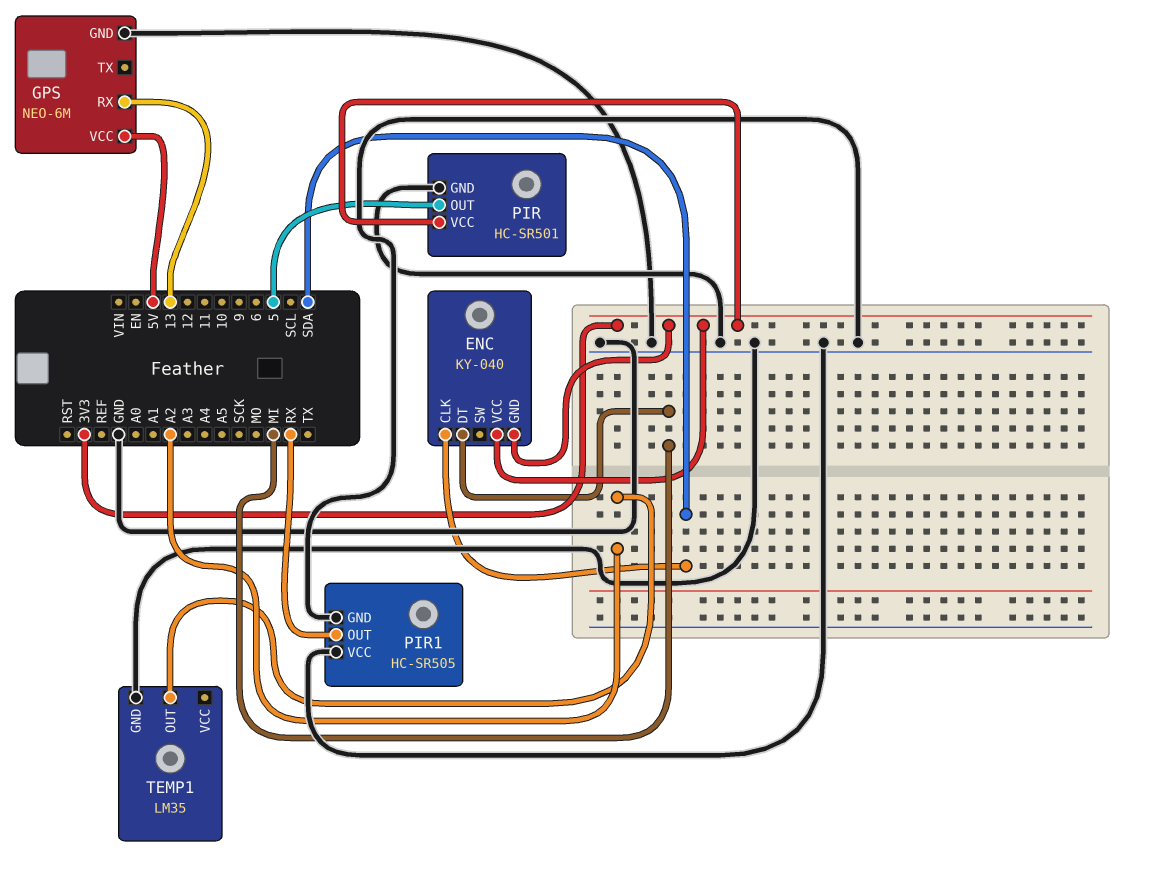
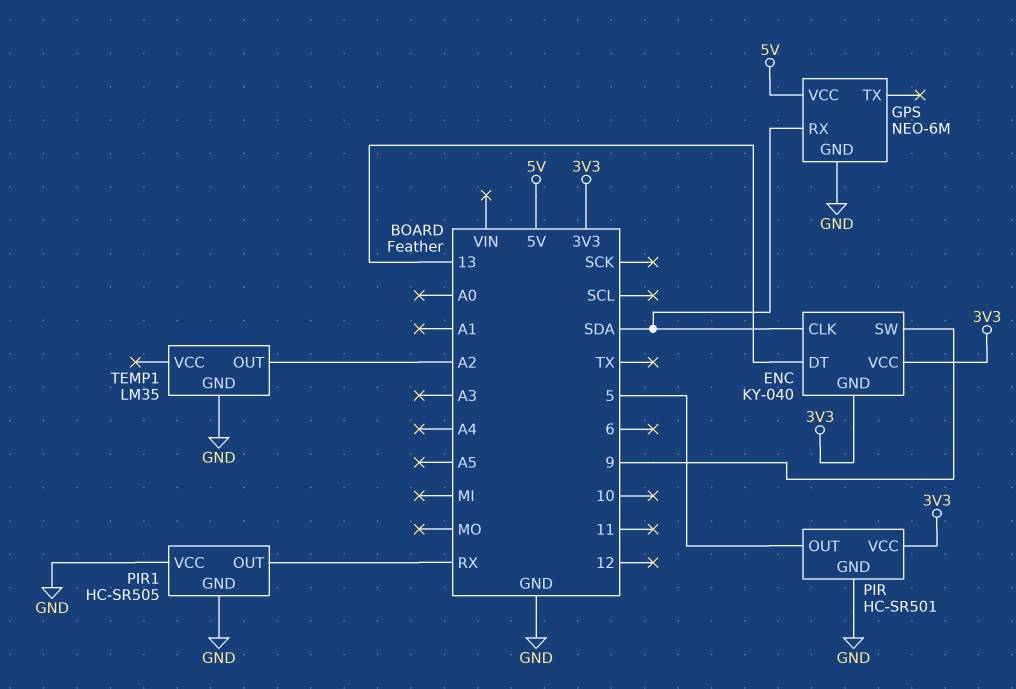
ENC pin DT: MI -> 13
ENC pin SW: none -> 9
GPS pin RX: 13 -> SDA

